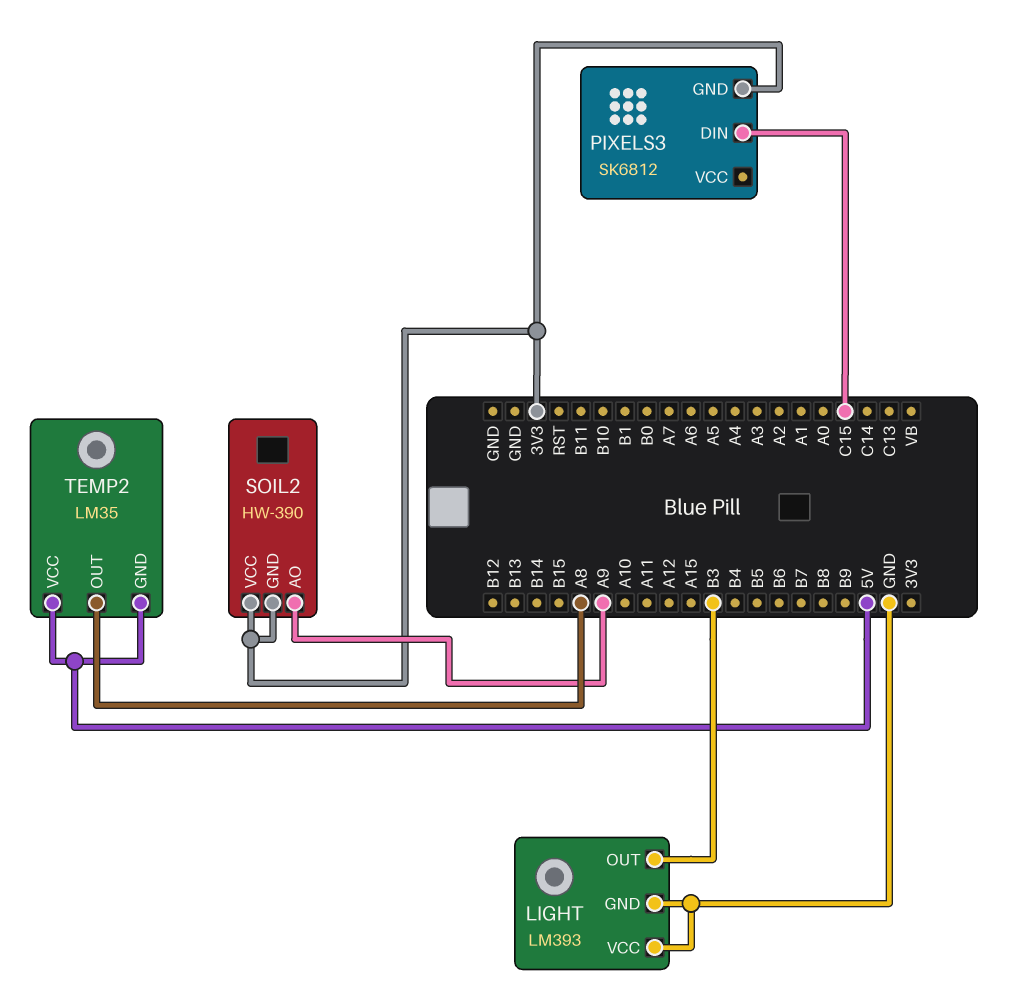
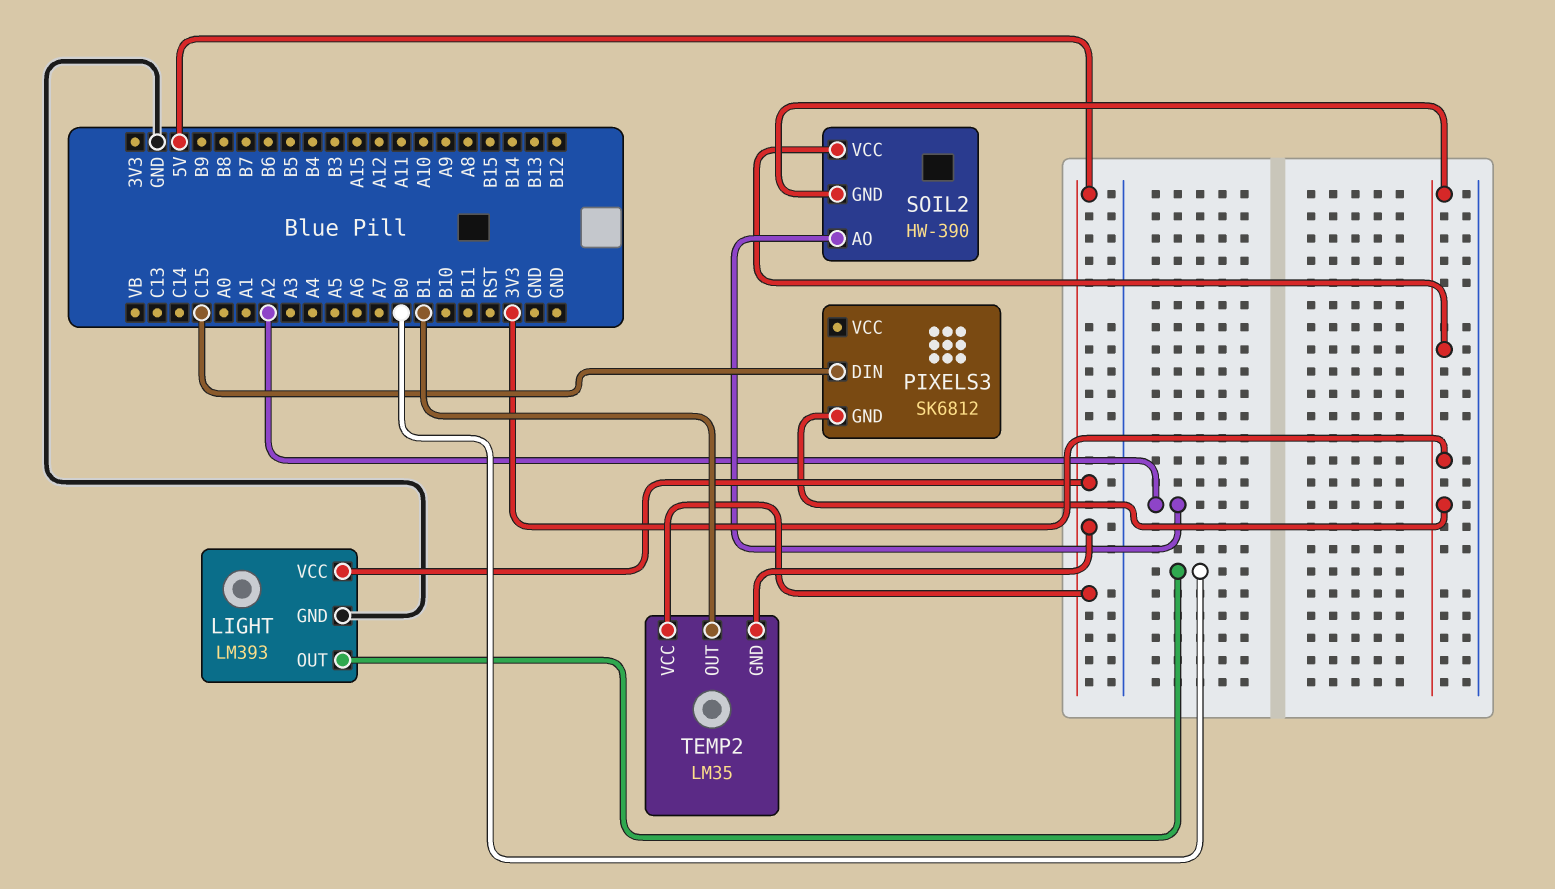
LIGHT pin OUT: B3 -> B0
LIGHT pin VCC: GND -> 5V
SOIL2 pin AO: A9 -> A2
TEMP2 pin OUT: A8 -> B1

